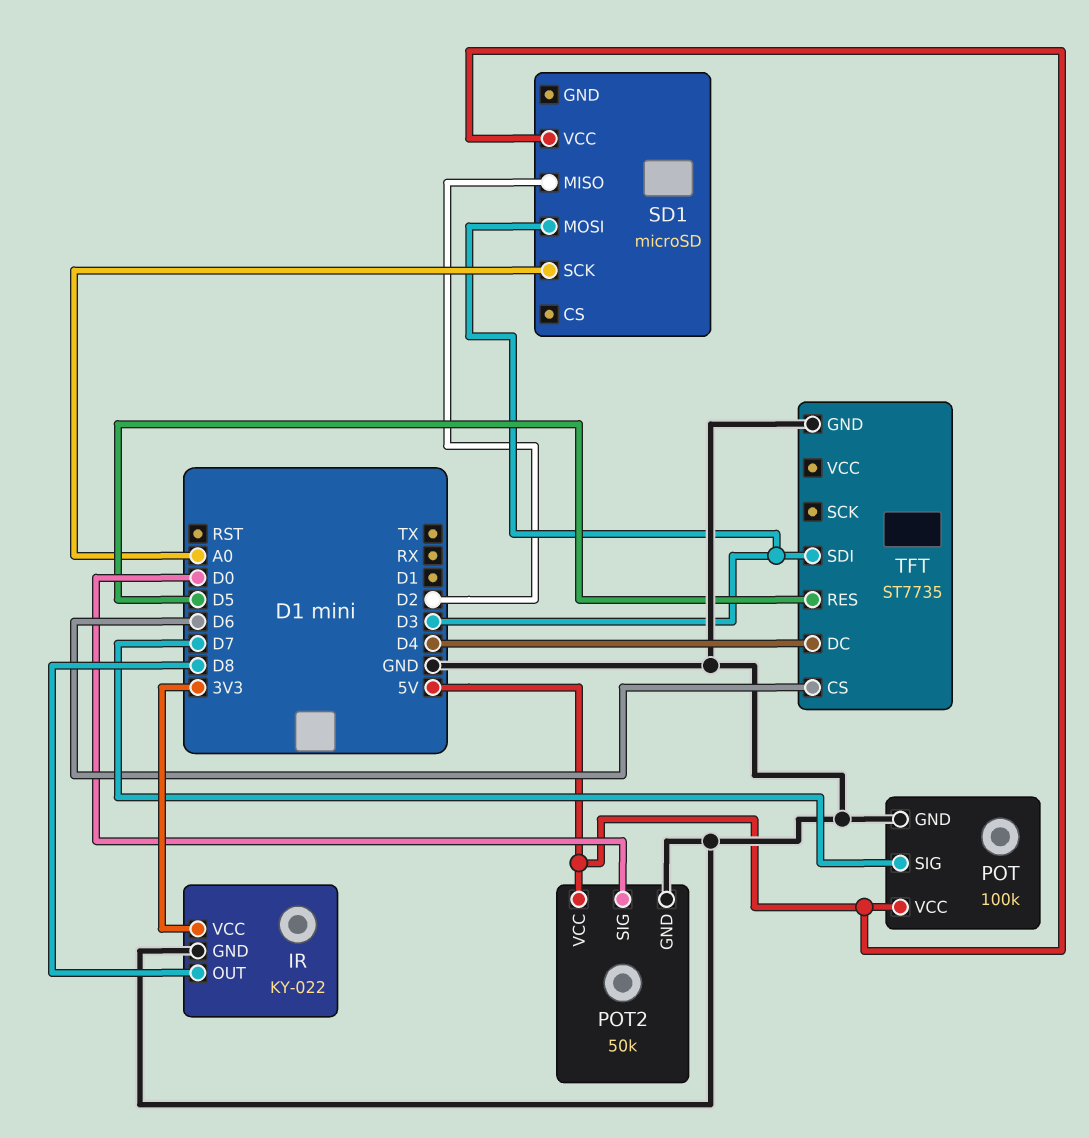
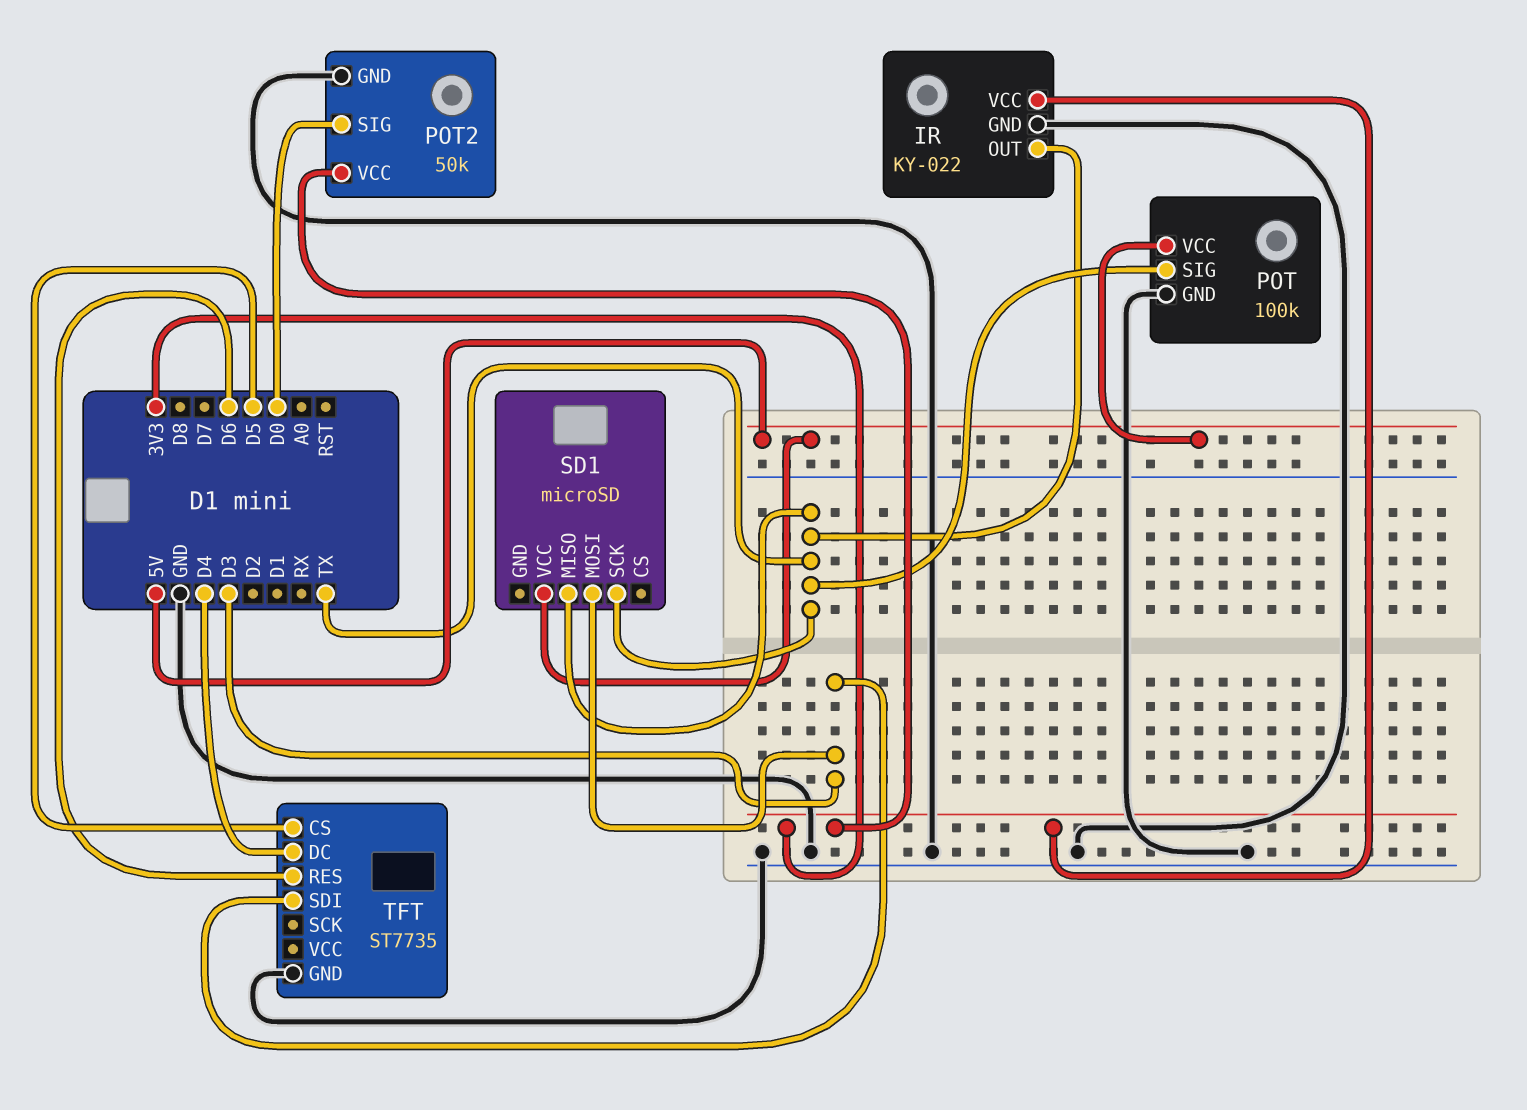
IR pin OUT: D8 -> TX
POT pin SIG: D7 -> TX
POT2 pin VCC: 5V -> 3V3
SD1 pin MISO: D2 -> TX
SD1 pin SCK: A0 -> TX
TFT pin CS: D6 -> D5
TFT pin RES: D5 -> D6

